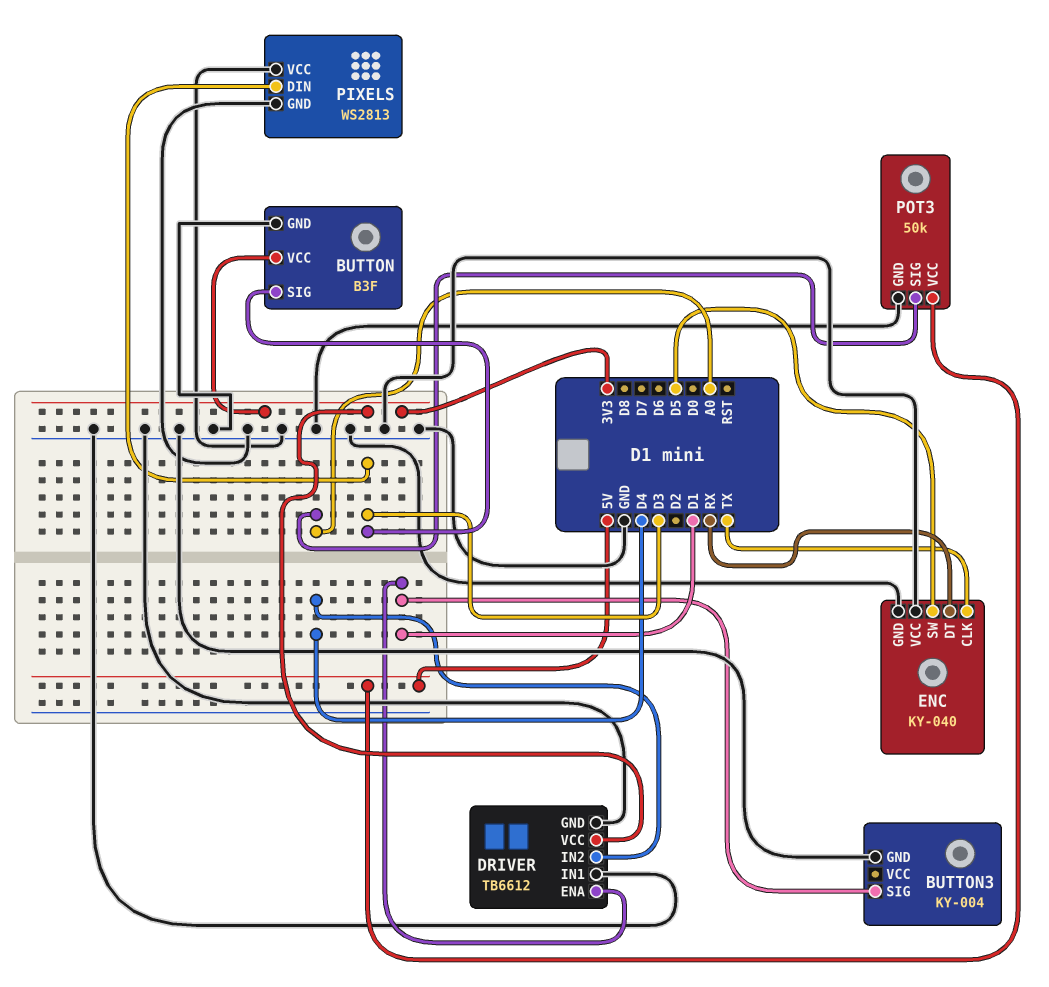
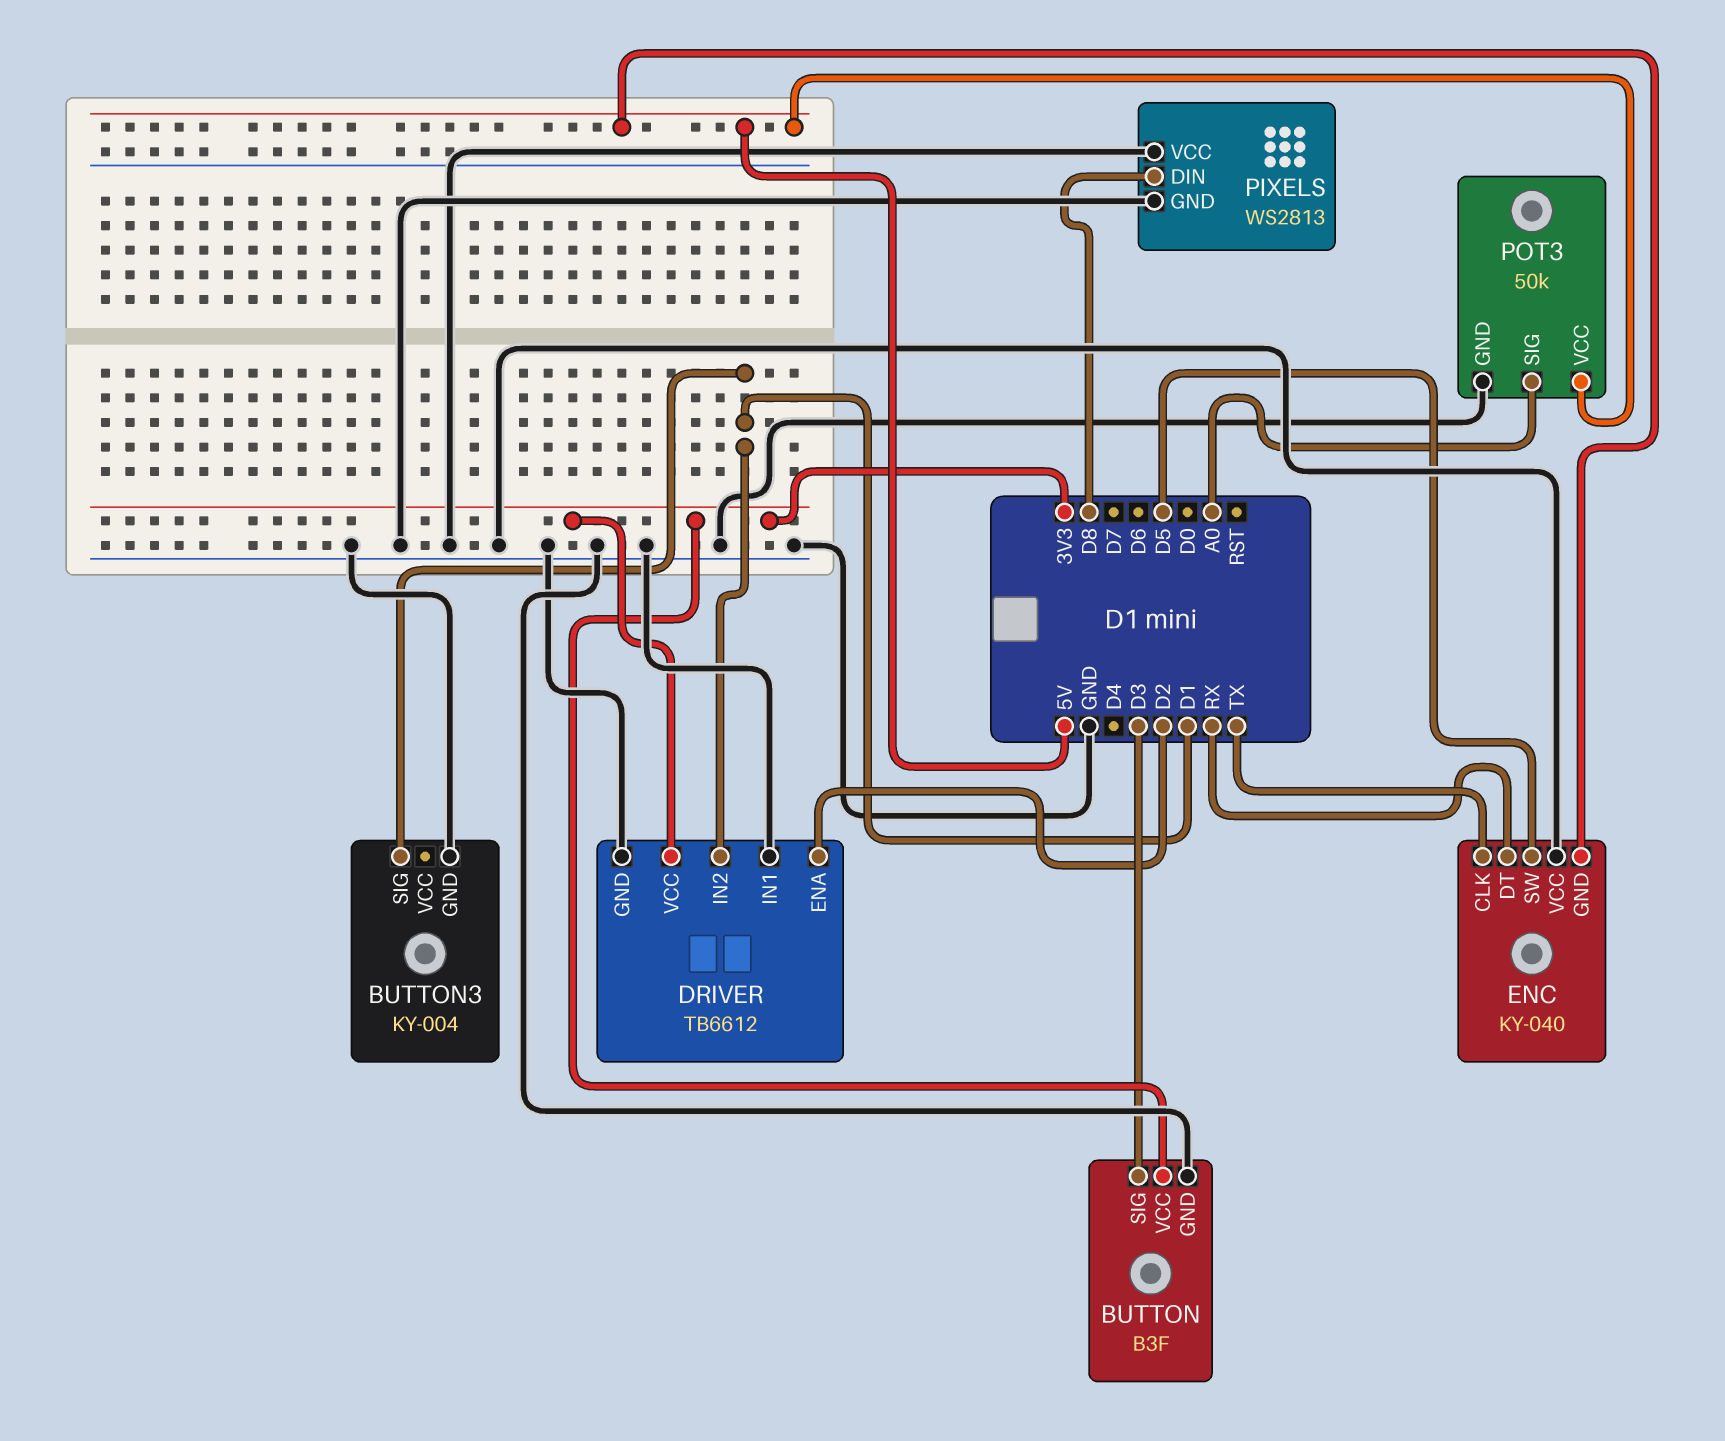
DRIVER pin ENA: D1 -> D2
DRIVER pin IN2: D4 -> D1
ENC pin GND: GND -> 5V
PIXELS pin DIN: D3 -> D8

